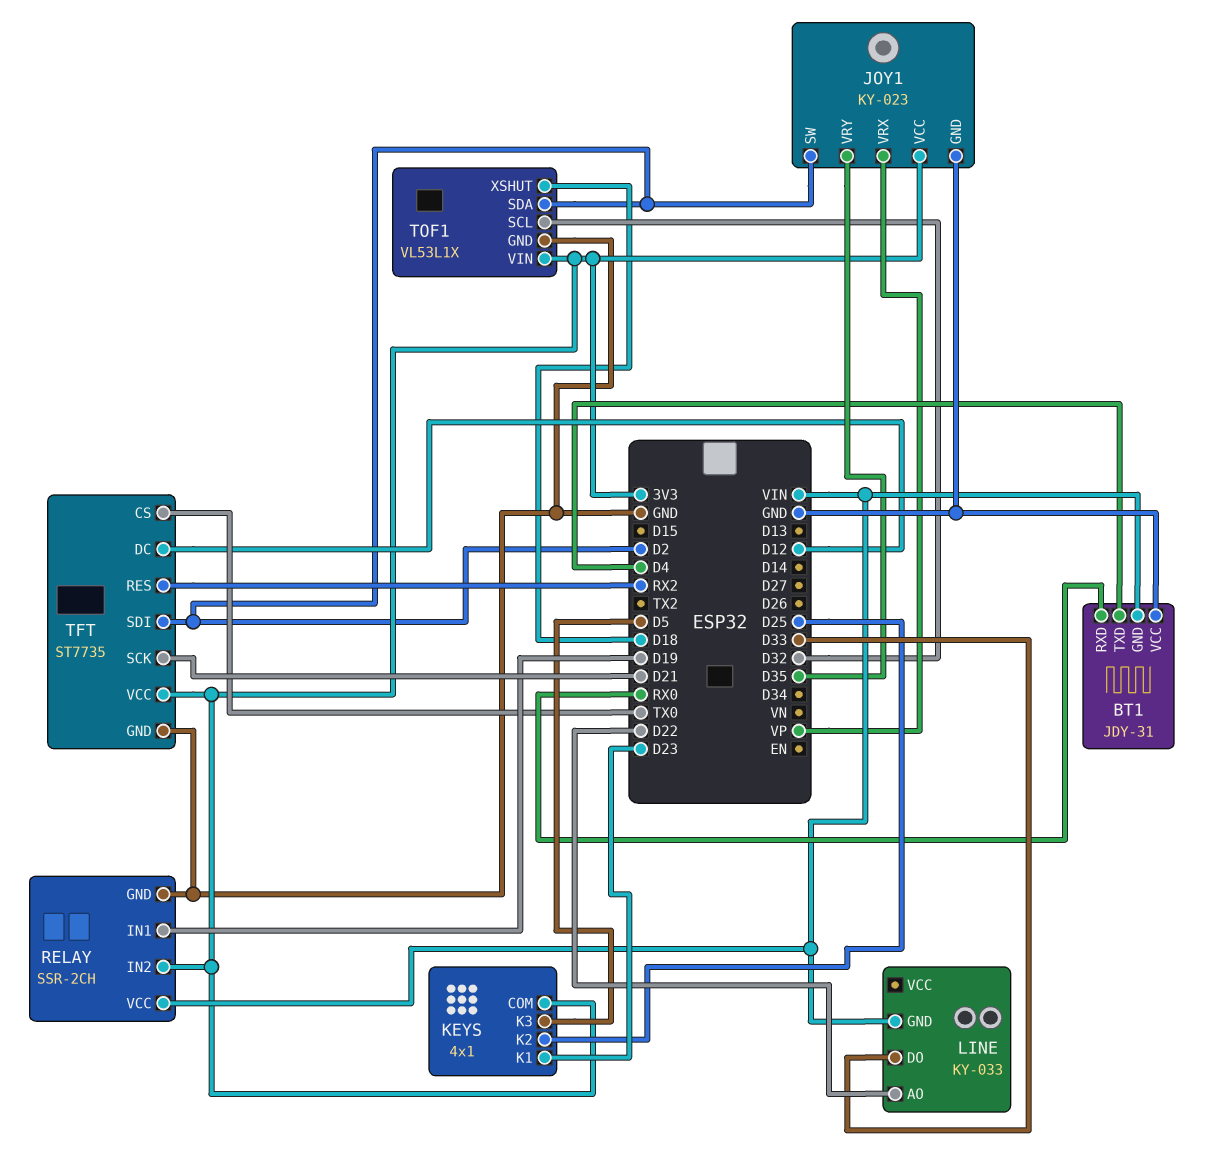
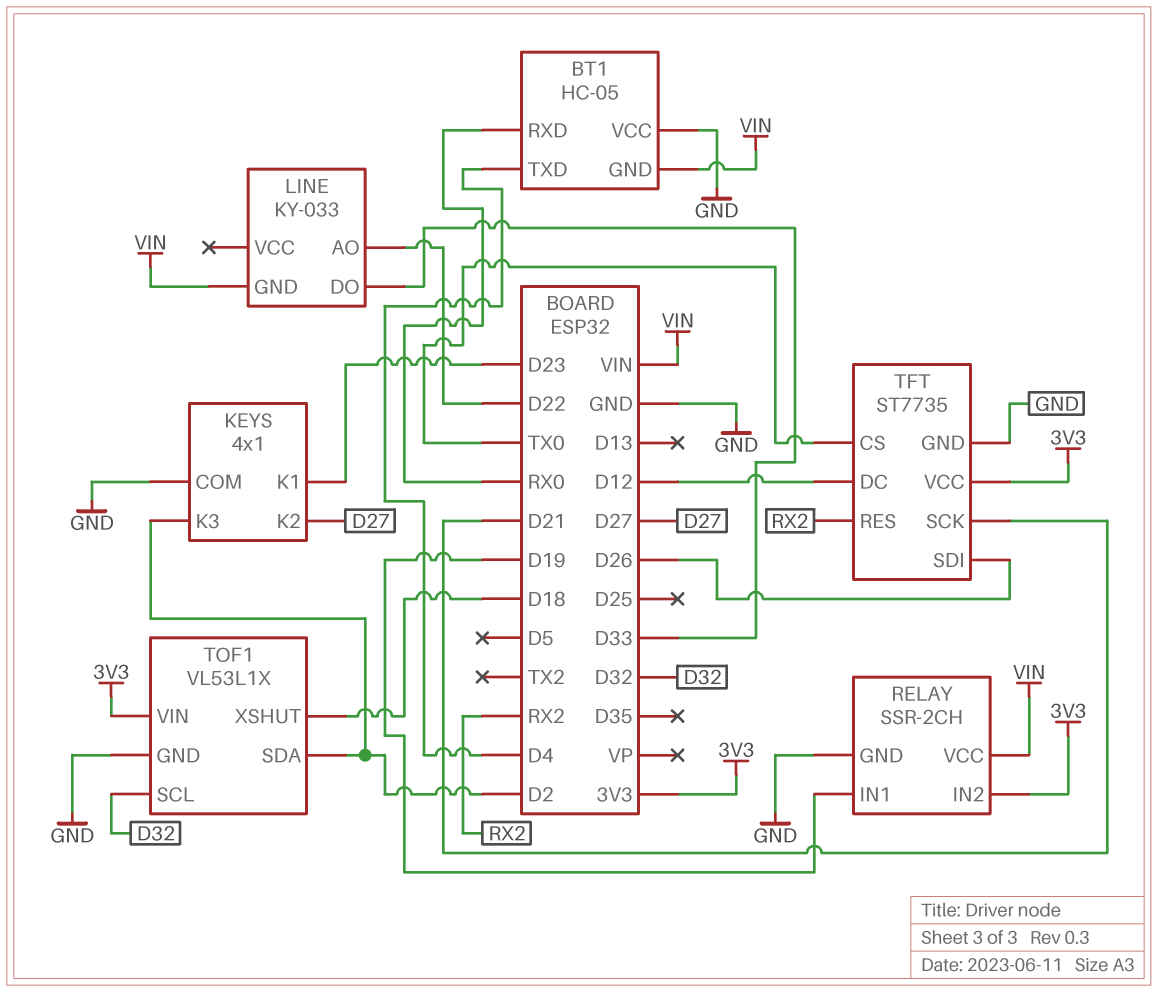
BT1: JDY-31 -> HC-05
JOY1: KY-023 -> none
JOY1 pin GND: GND -> none
JOY1 pin SW: D2 -> none
JOY1 pin VCC: 3V3 -> none
JOY1 pin VRX: VP -> none
JOY1 pin VRY: D35 -> none
KEYS pin COM: 3V3 -> GND
KEYS pin K2: D25 -> D27
KEYS pin K3: D5 -> D2
TFT pin SDI: D2 -> D26

